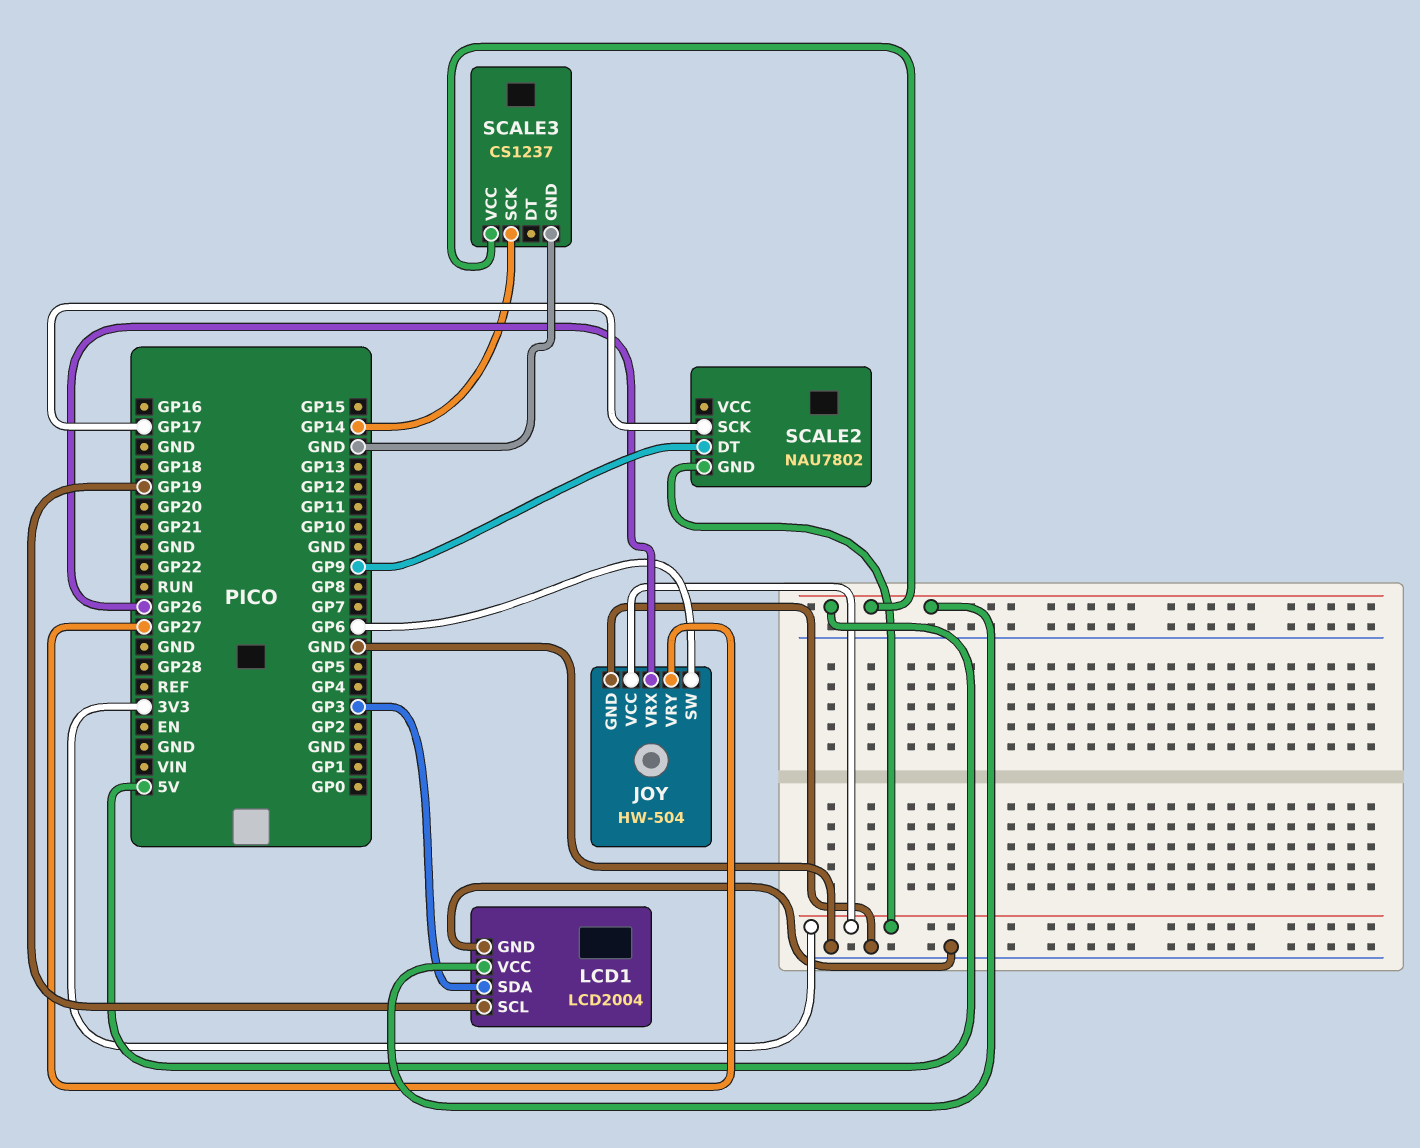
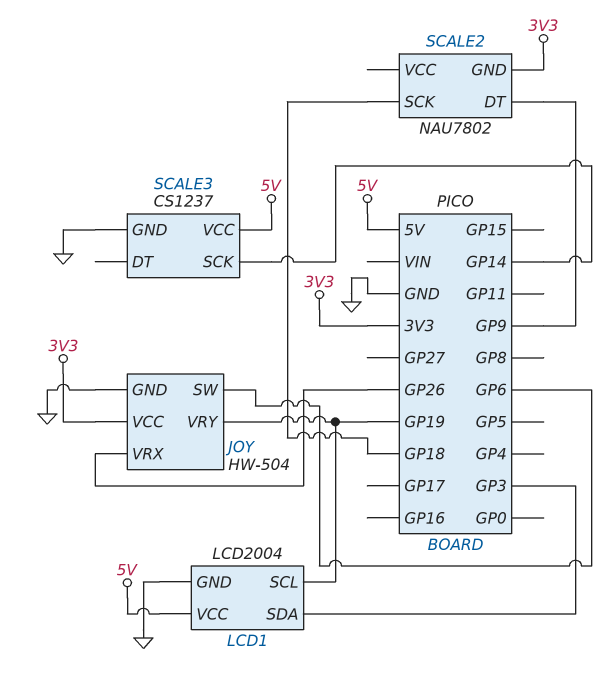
JOY pin VRY: GP27 -> GP19
SCALE2 pin SCK: GP17 -> GP18

